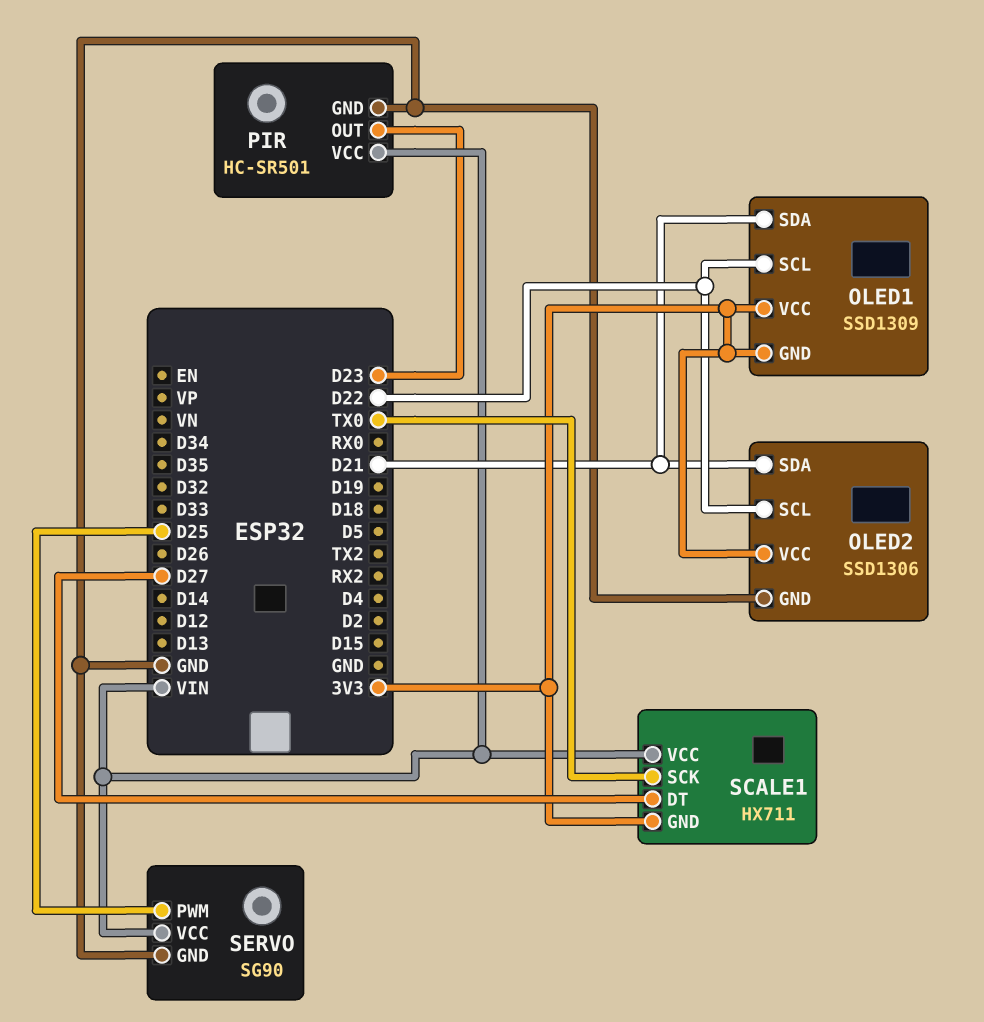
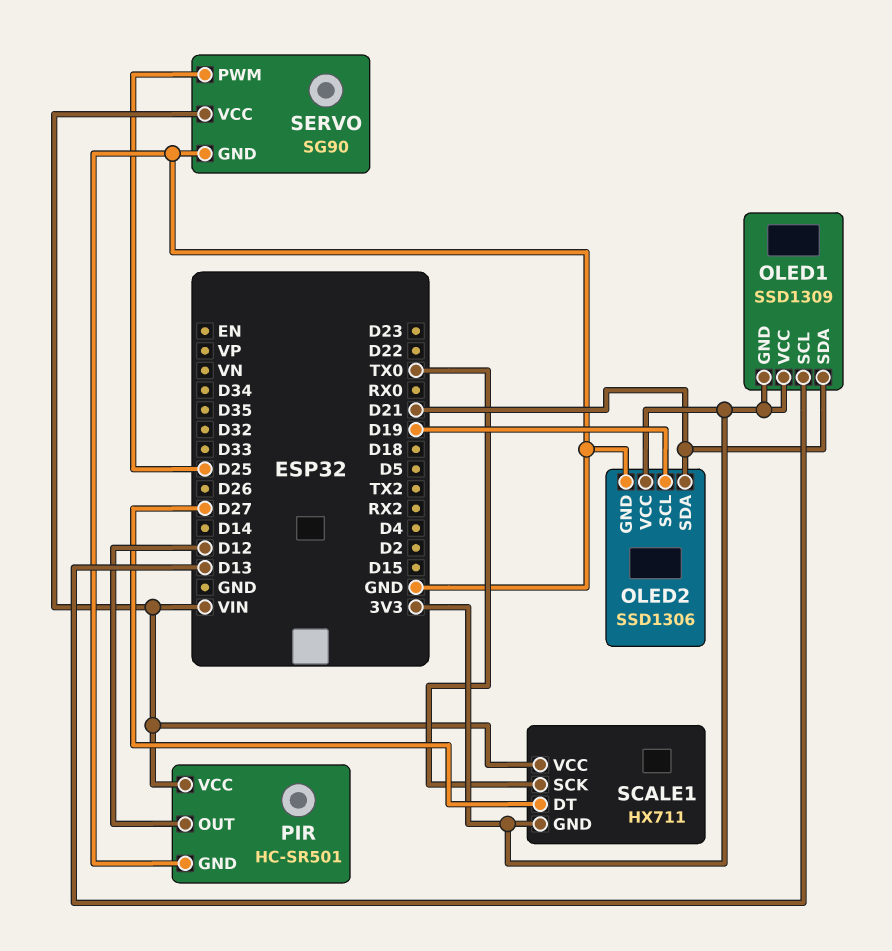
OLED1 pin SCL: D22 -> D13
OLED2 pin SCL: D22 -> D19
PIR pin OUT: D23 -> D12

